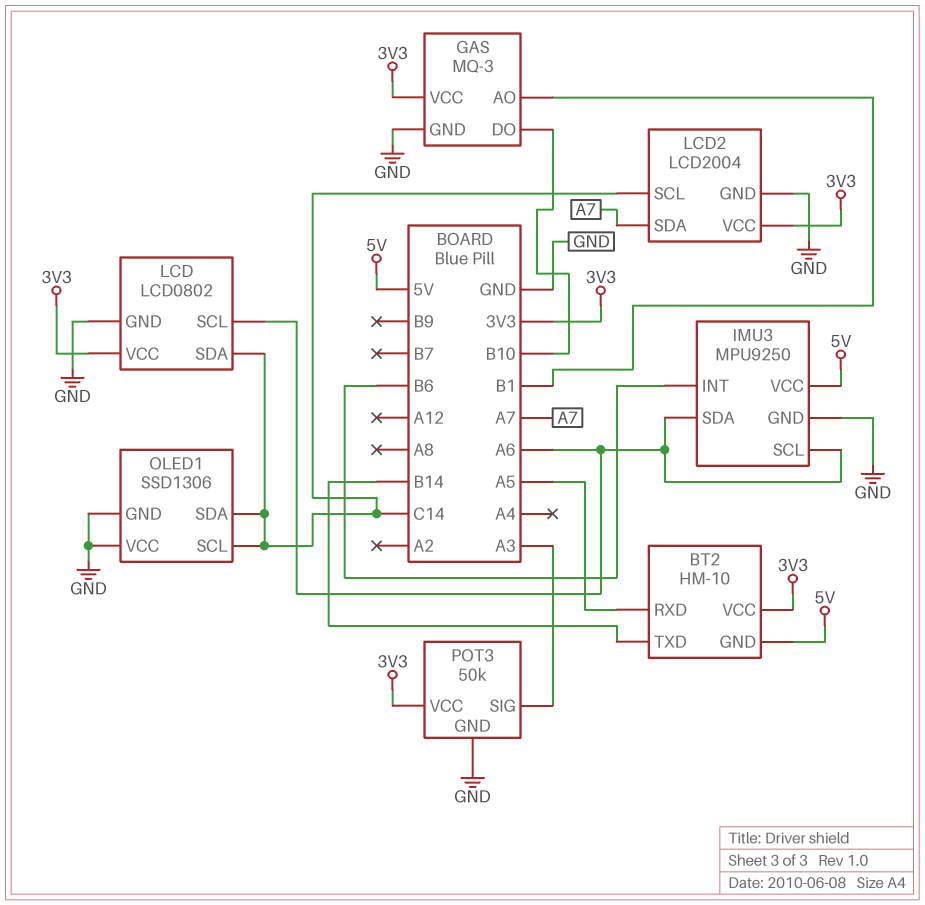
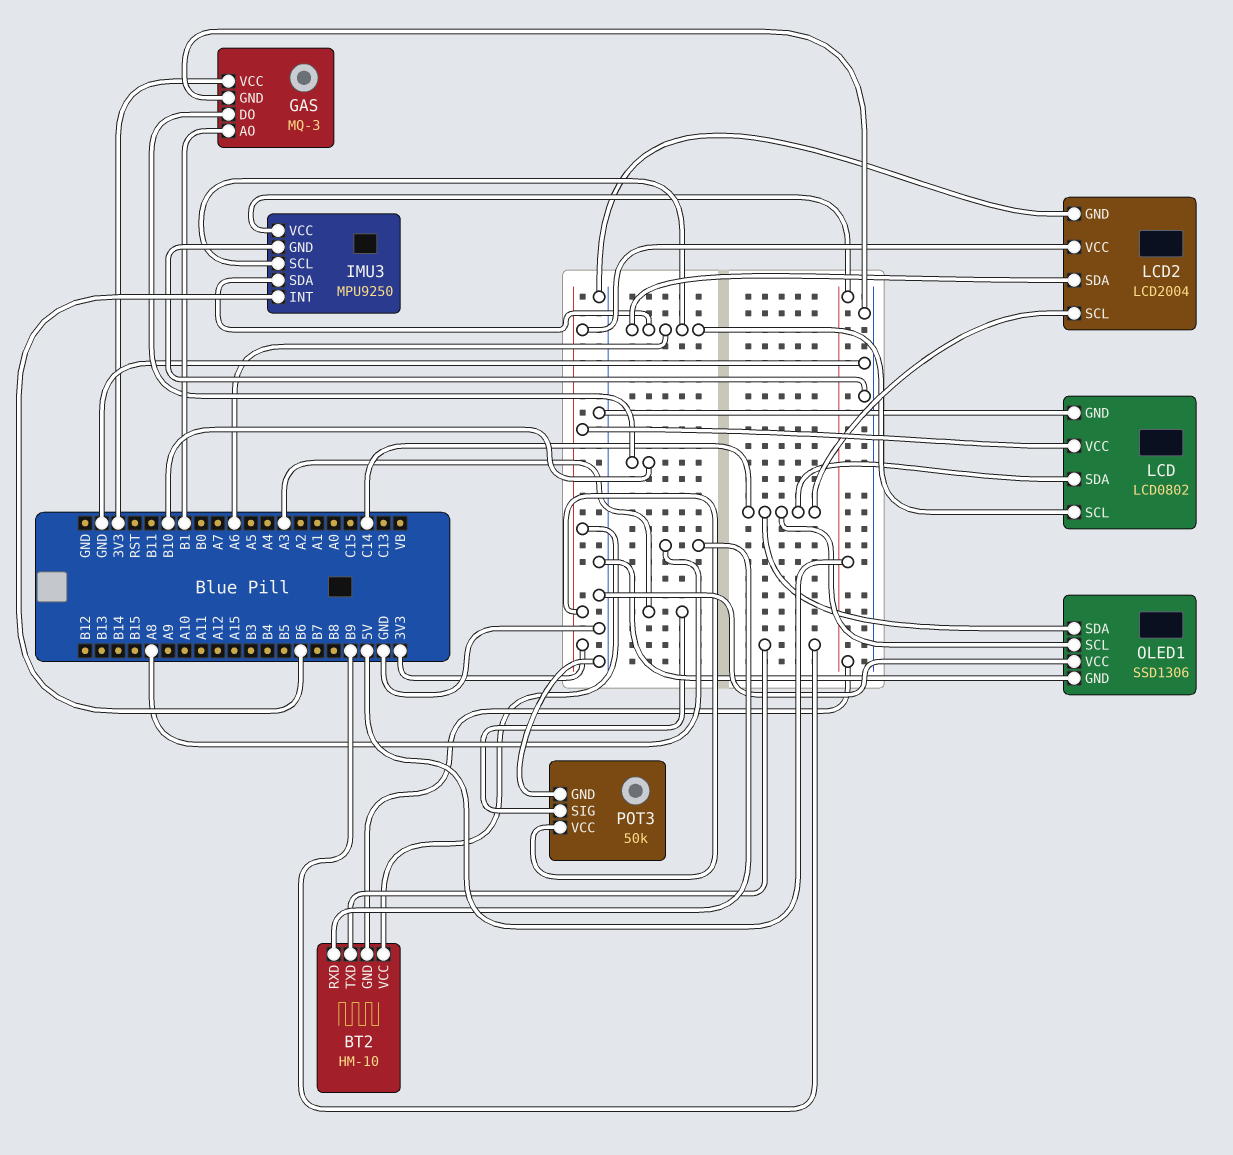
BT2 pin RXD: A5 -> A8
BT2 pin TXD: B14 -> B9
LCD2 pin SDA: A7 -> A6

